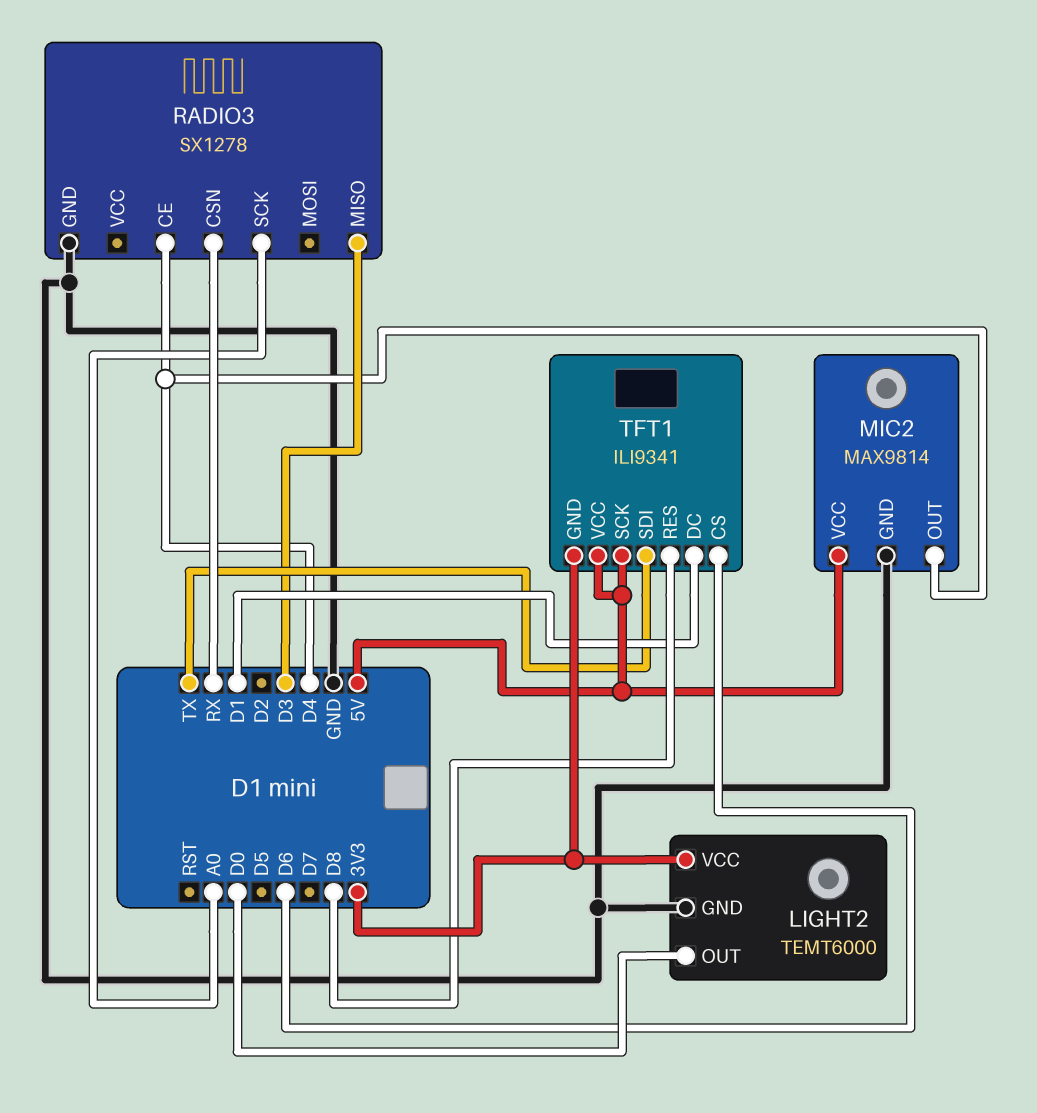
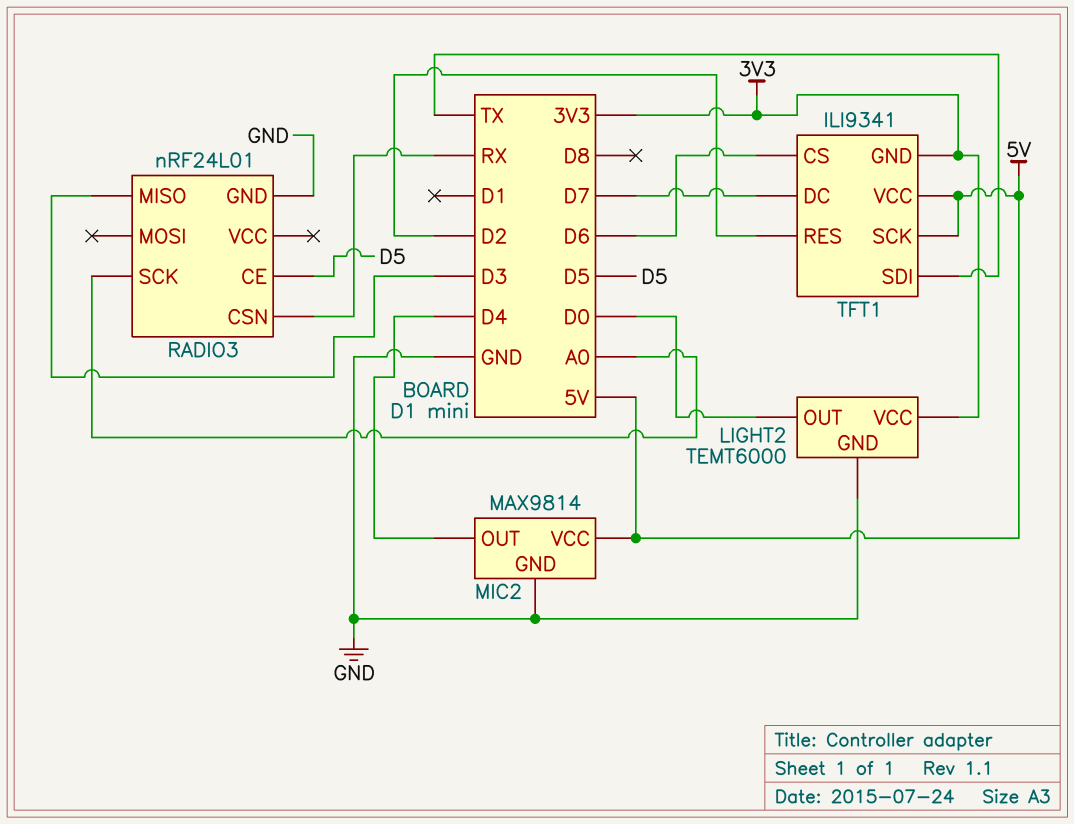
RADIO3: SX1278 -> nRF24L01
RADIO3 pin CE: D4 -> D5
TFT1 pin DC: D1 -> D7
TFT1 pin RES: D8 -> D2

